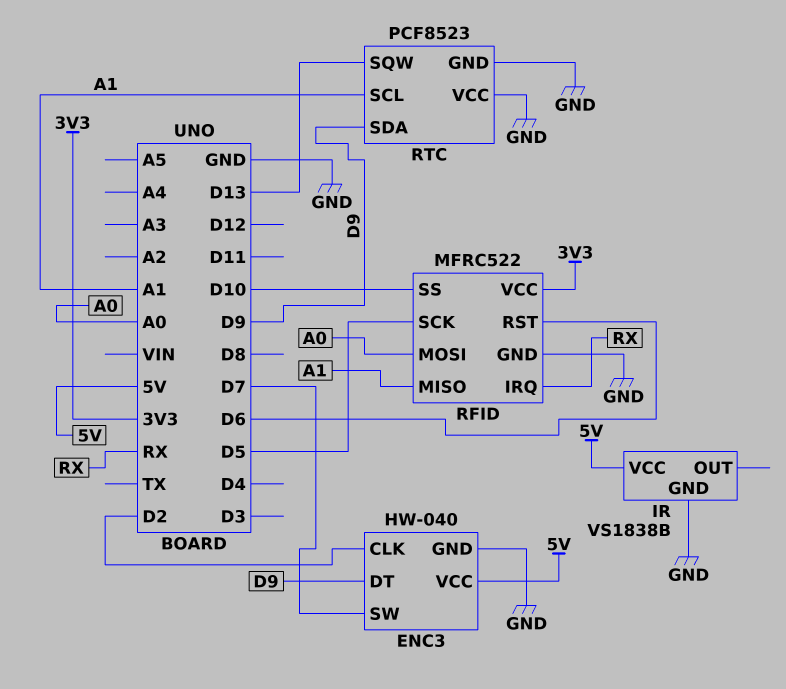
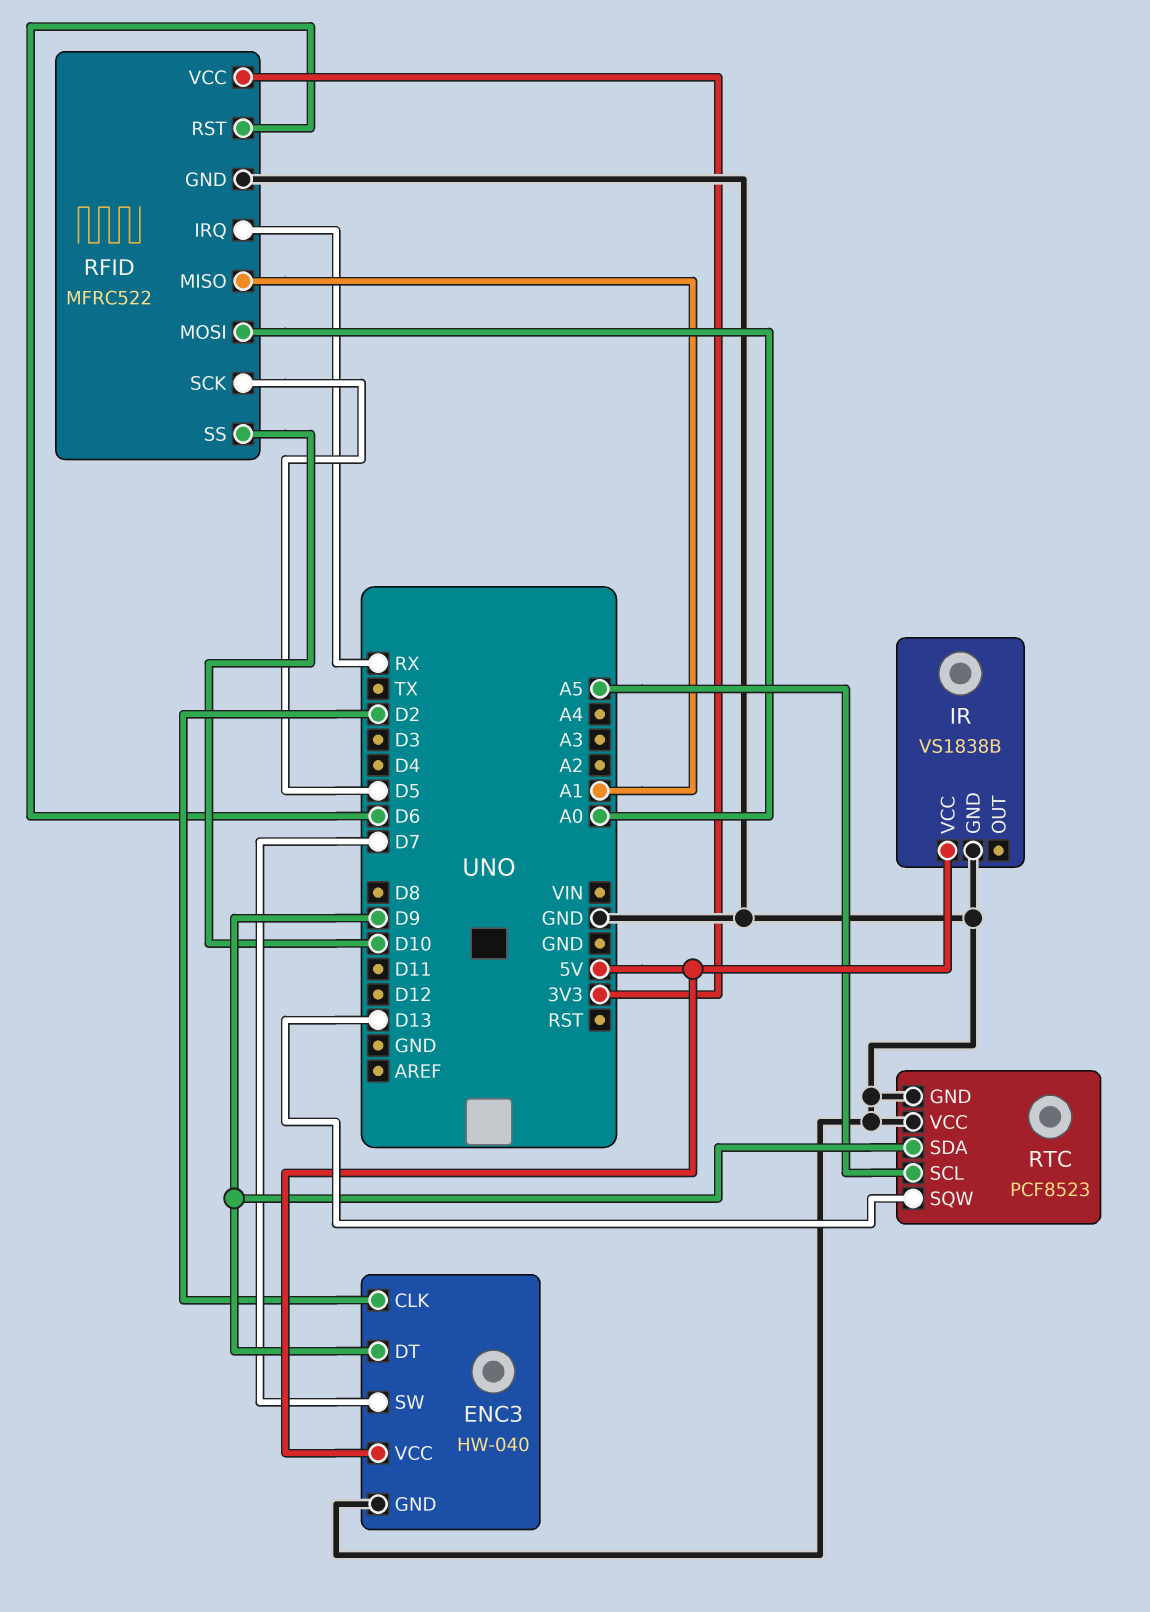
RTC pin SCL: A1 -> A5

